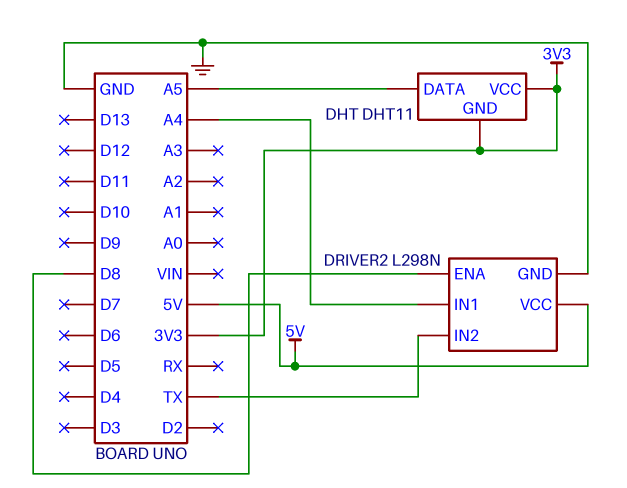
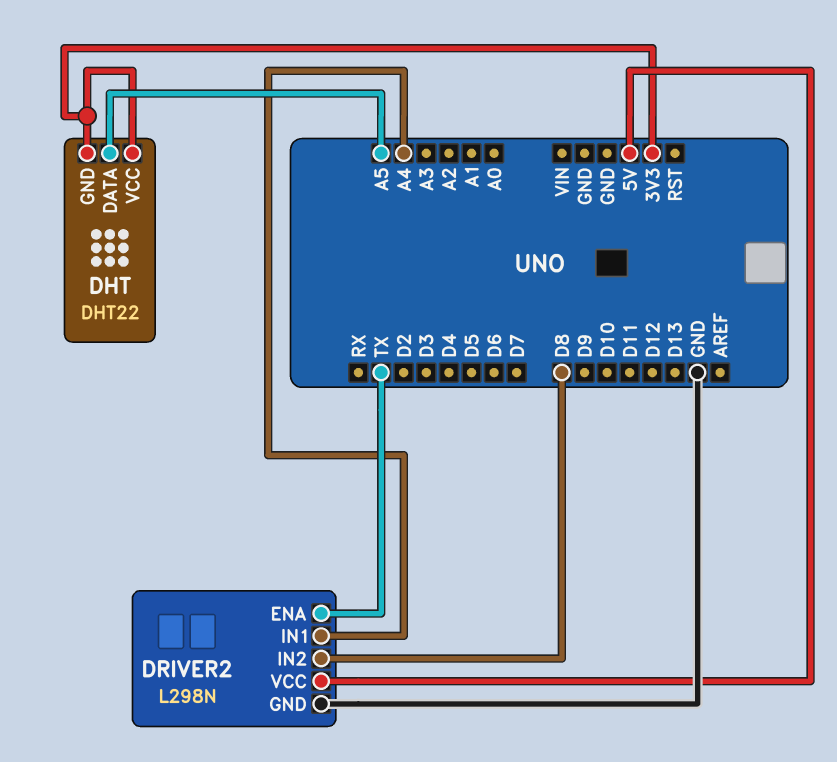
DHT: DHT11 -> DHT22
DRIVER2 pin ENA: D8 -> TX
DRIVER2 pin IN2: TX -> D8

